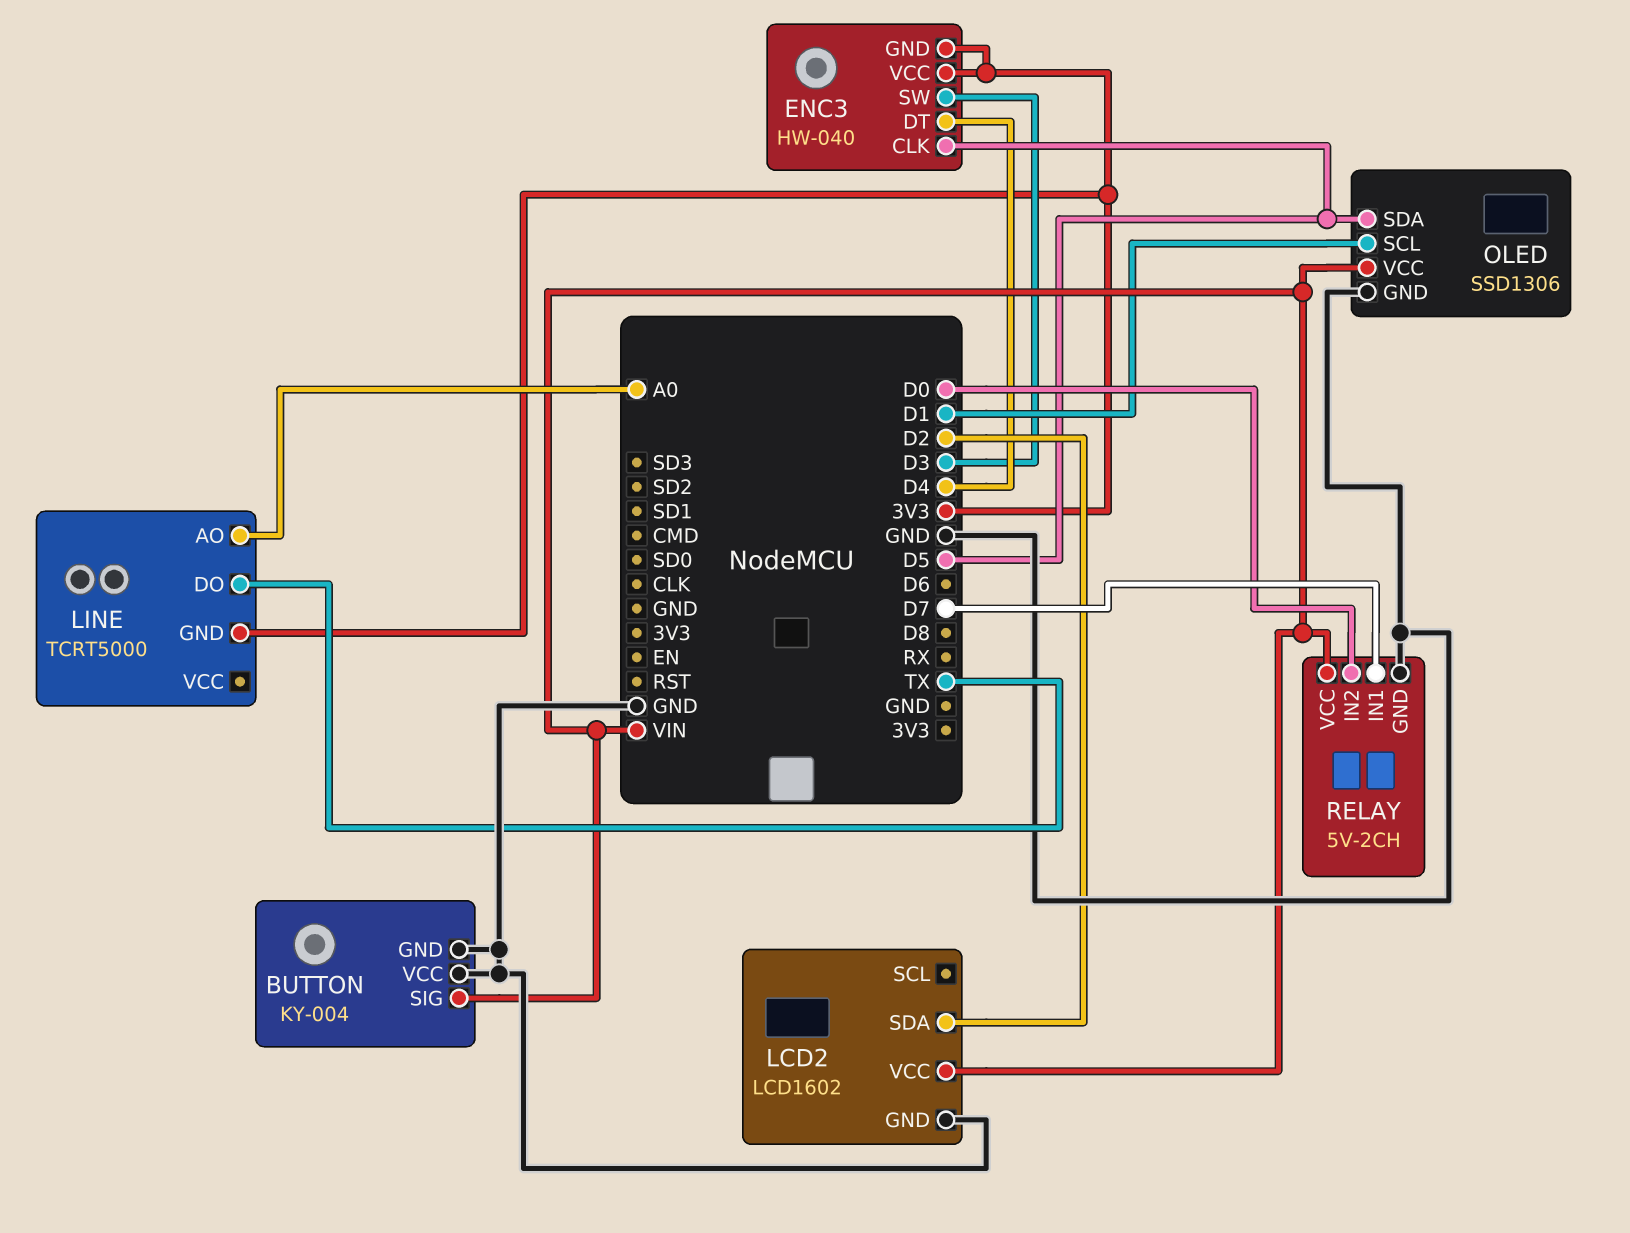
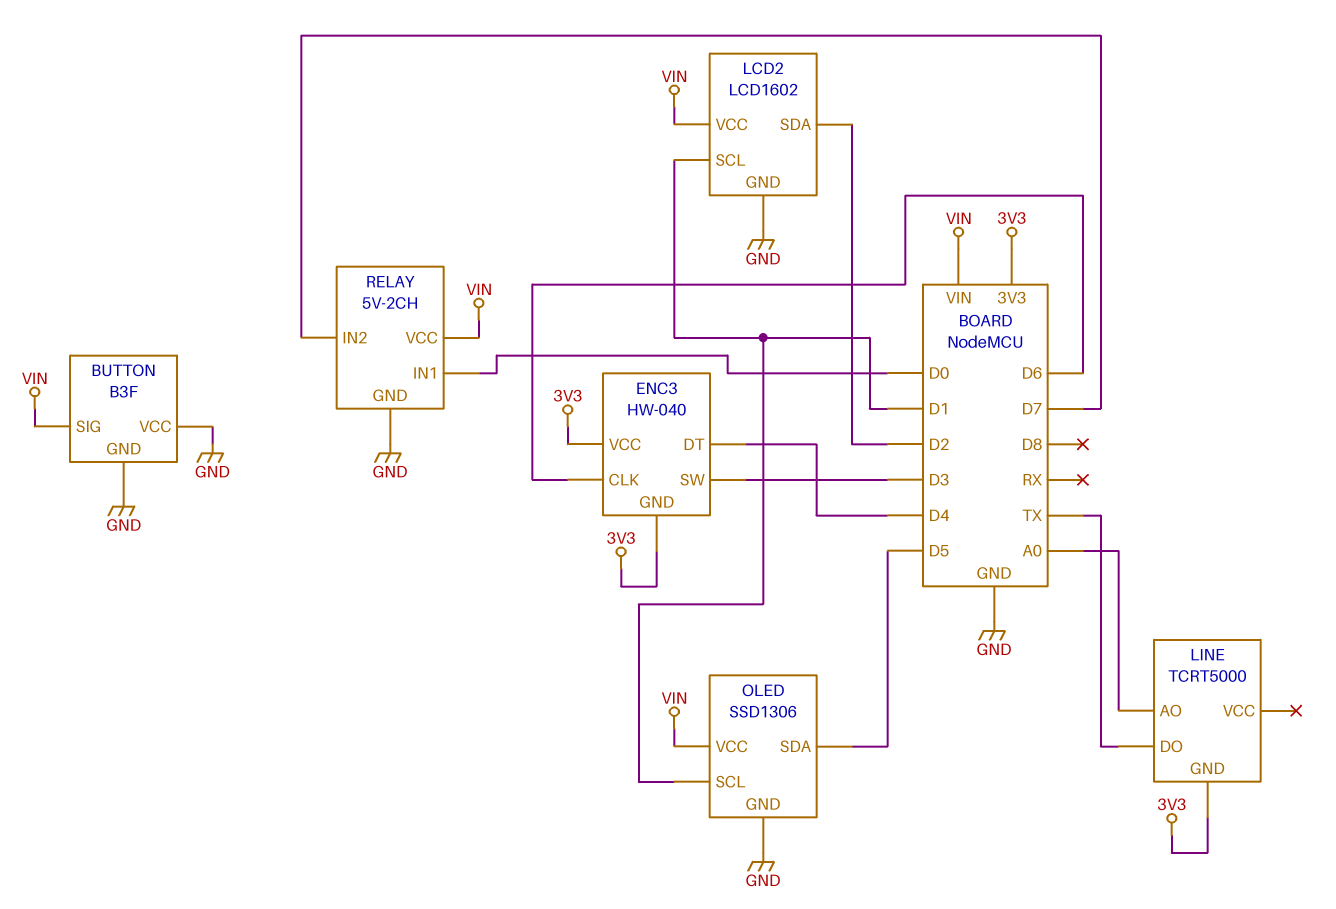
BUTTON: KY-004 -> B3F
ENC3 pin CLK: D5 -> D6
LCD2 pin SCL: none -> D1
RELAY pin IN1: D7 -> D0
RELAY pin IN2: D0 -> D7

